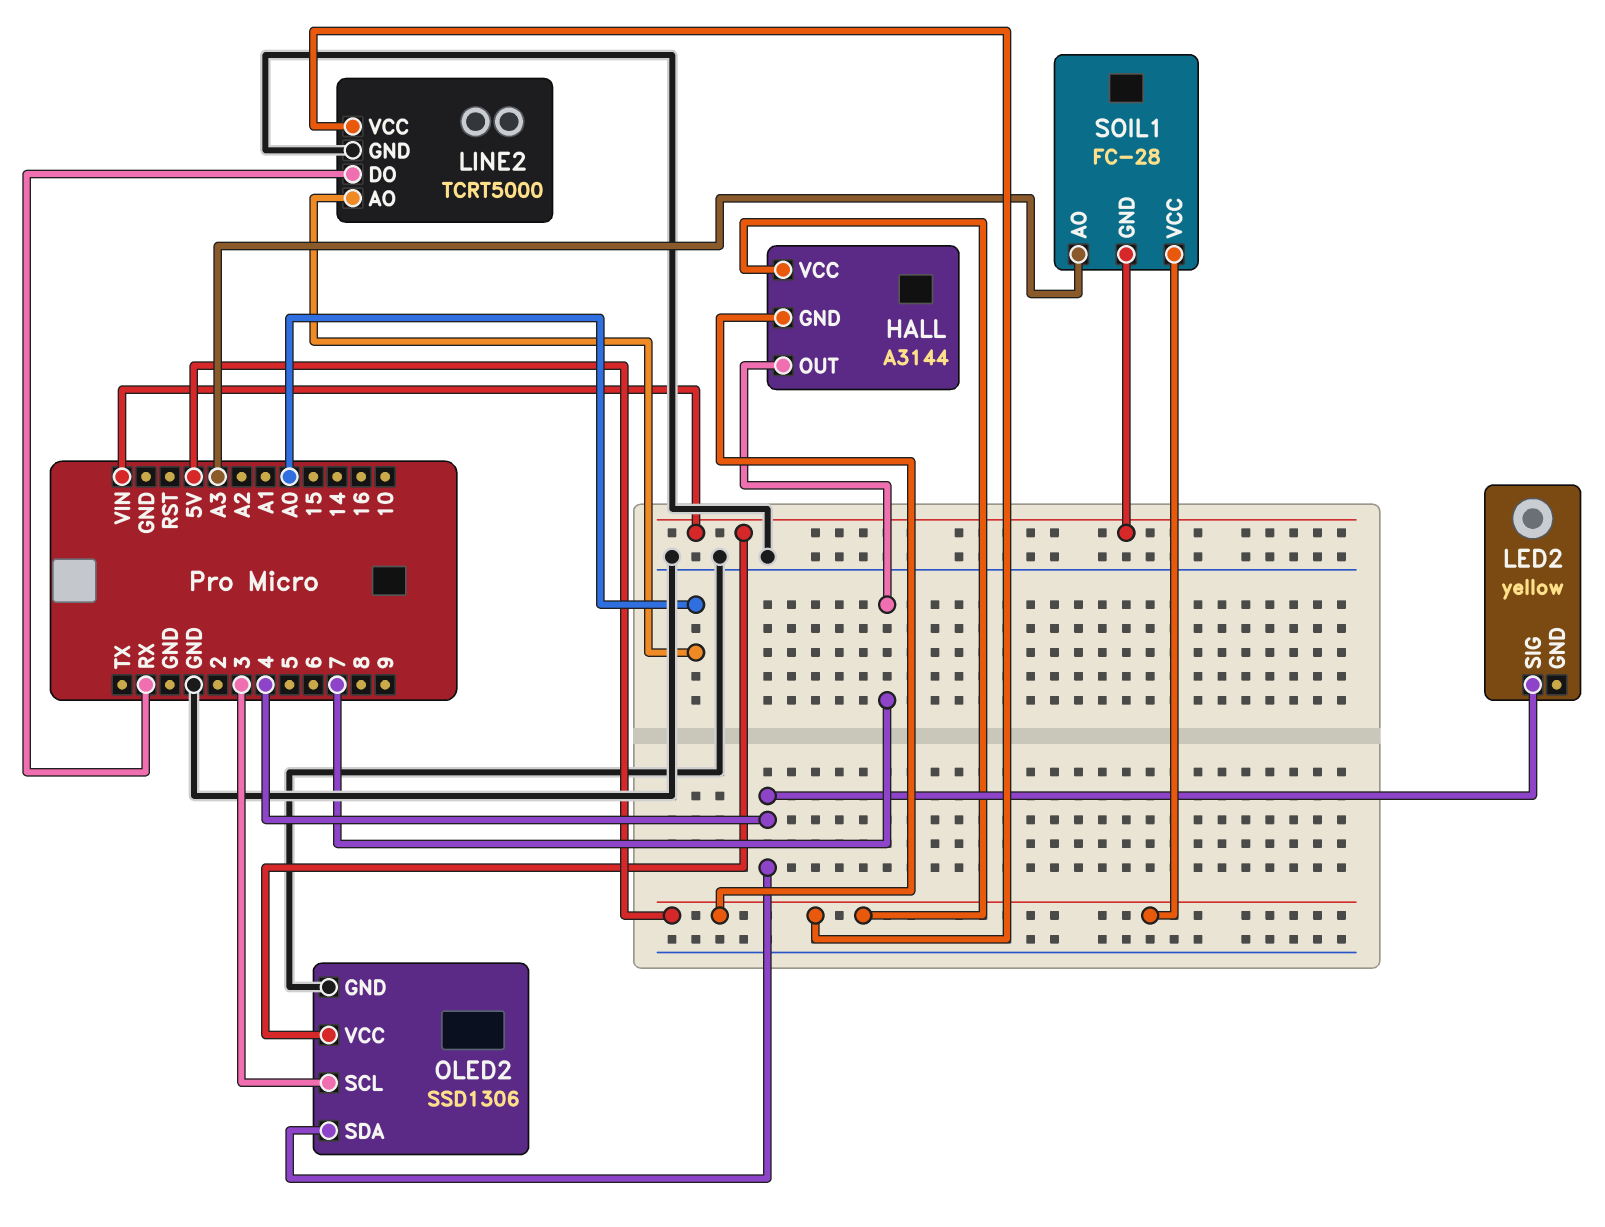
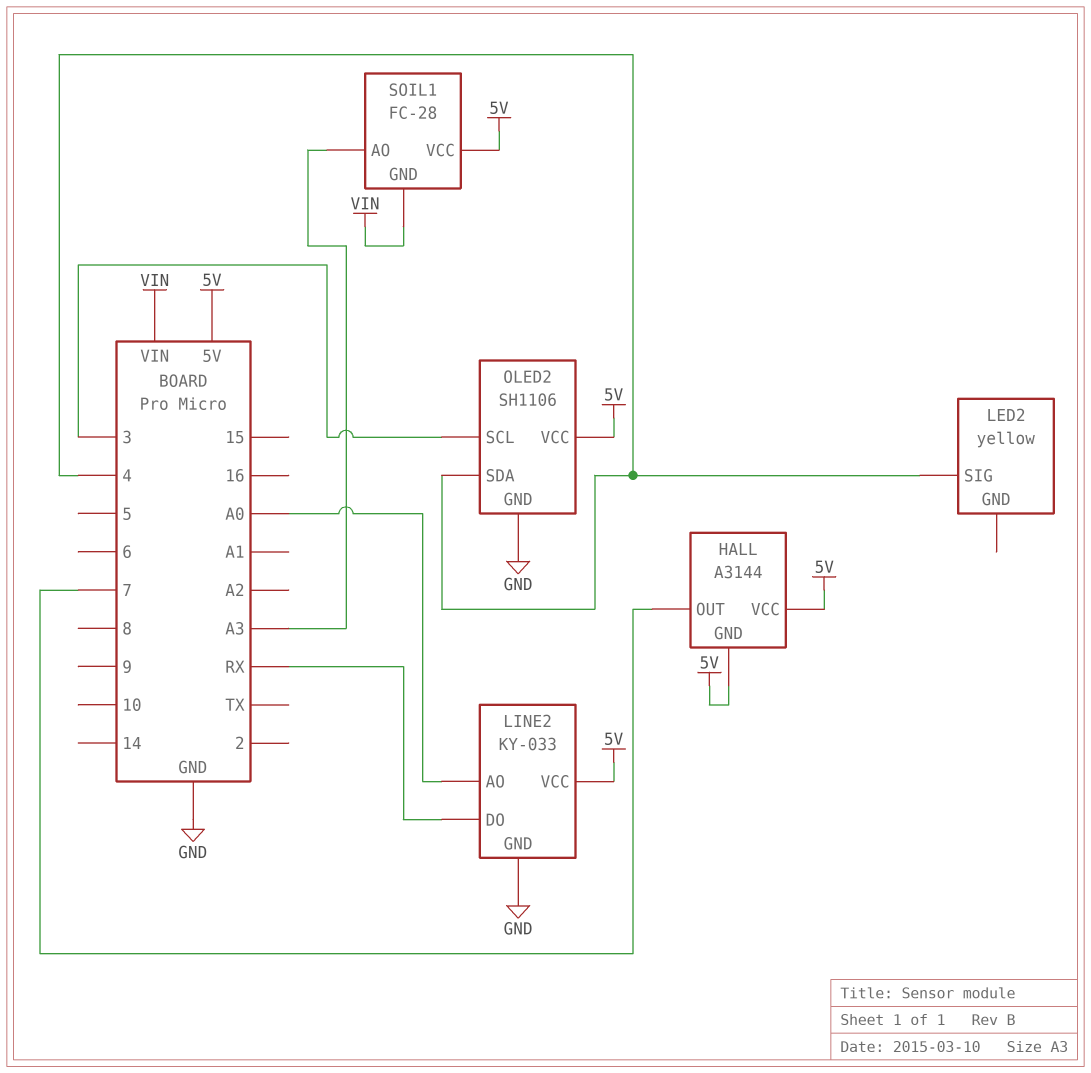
LINE2: TCRT5000 -> KY-033
OLED2: SSD1306 -> SH1106
OLED2 pin VCC: VIN -> 5V

